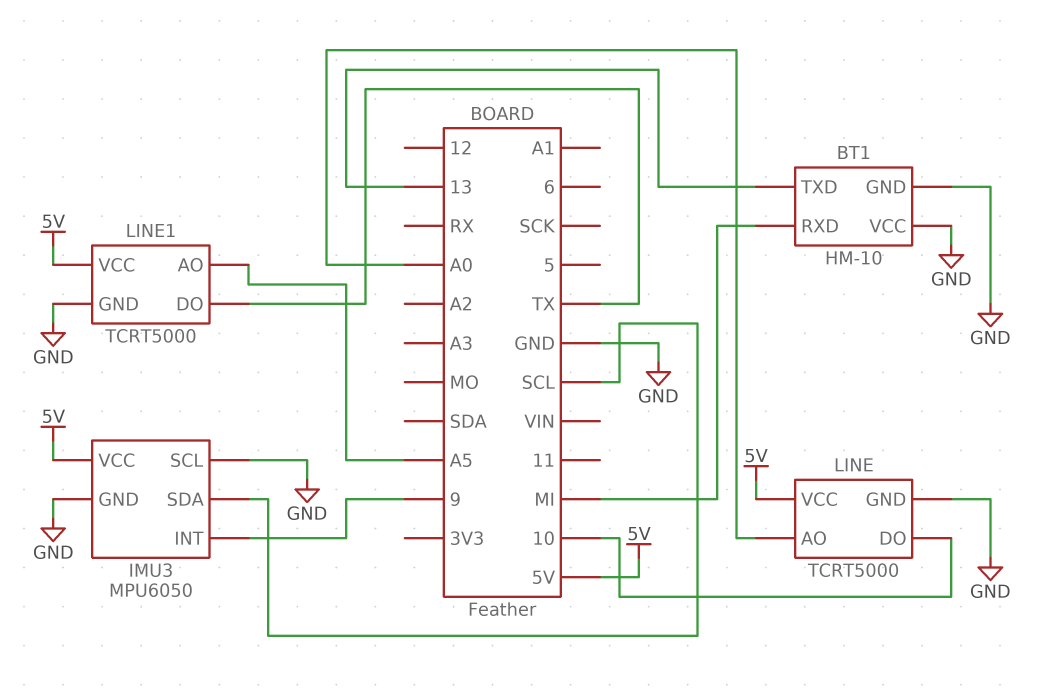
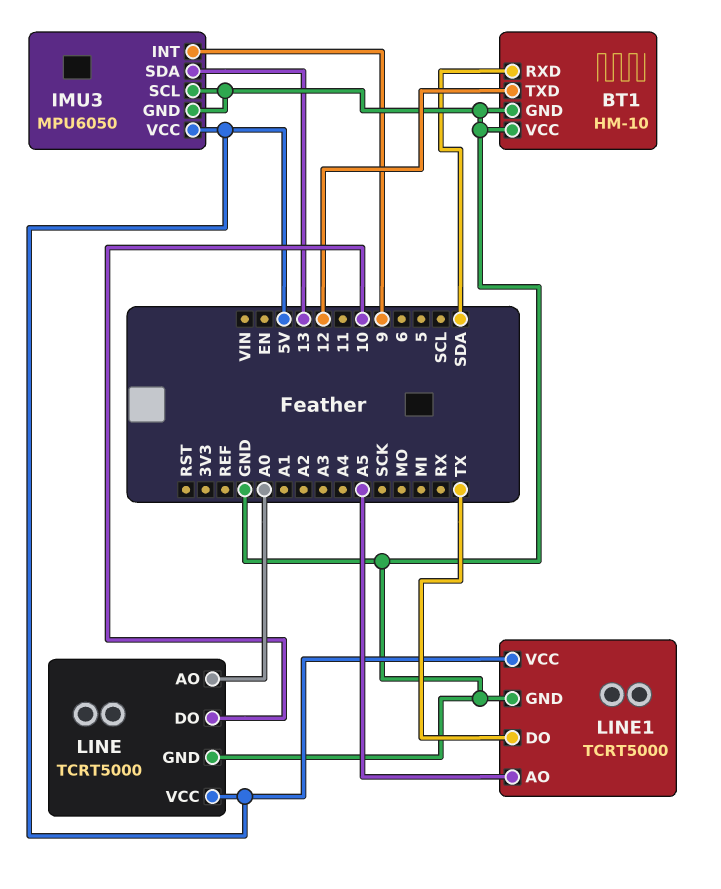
BT1 pin RXD: MI -> SDA
BT1 pin TXD: 13 -> 12
IMU3 pin SDA: SCL -> 13

